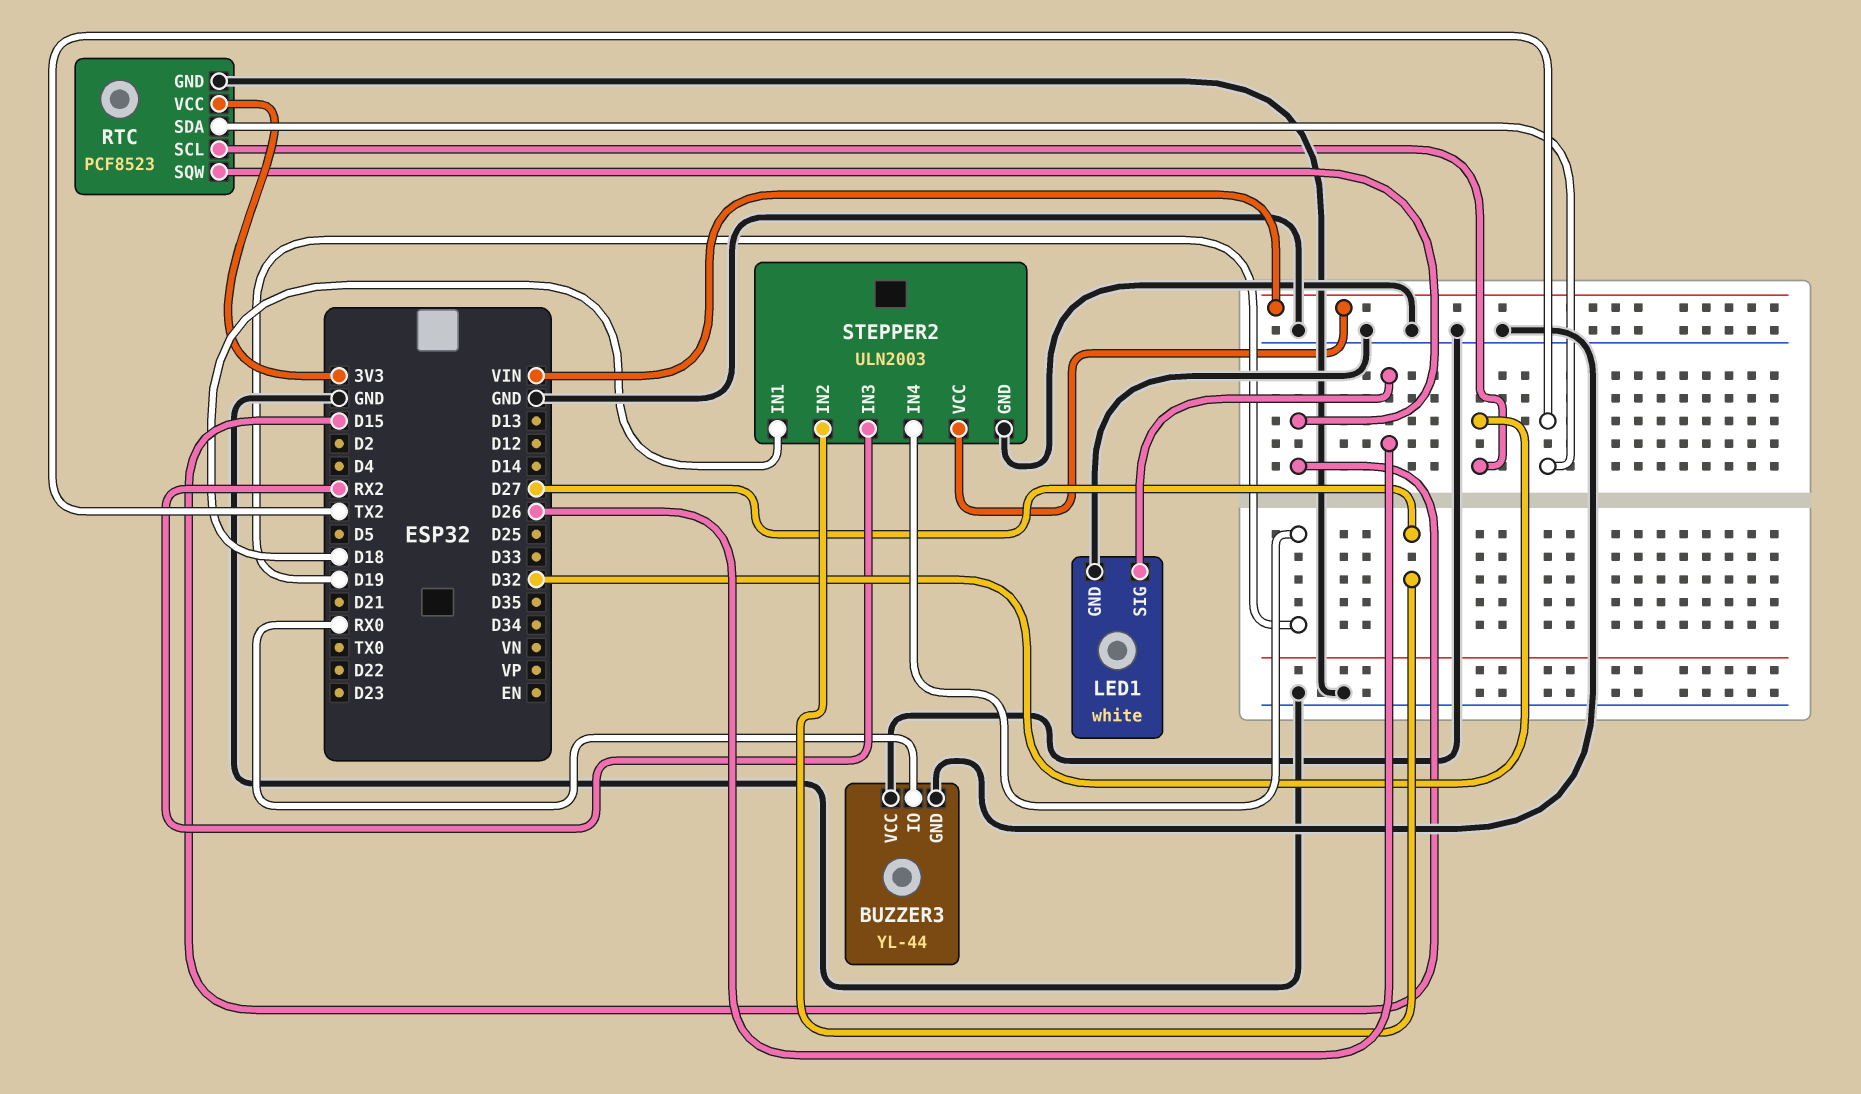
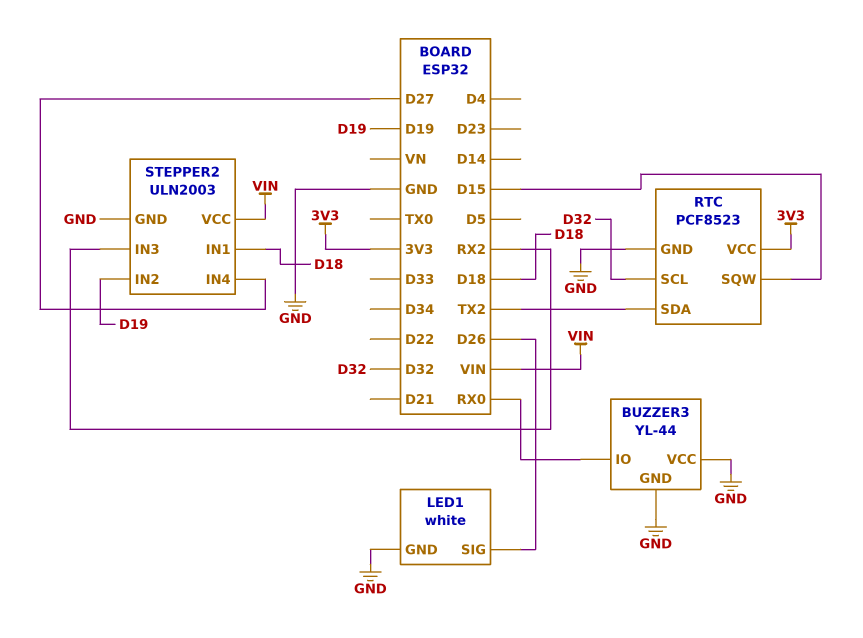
STEPPER2 pin IN2: D27 -> D19
STEPPER2 pin IN4: D19 -> D27

